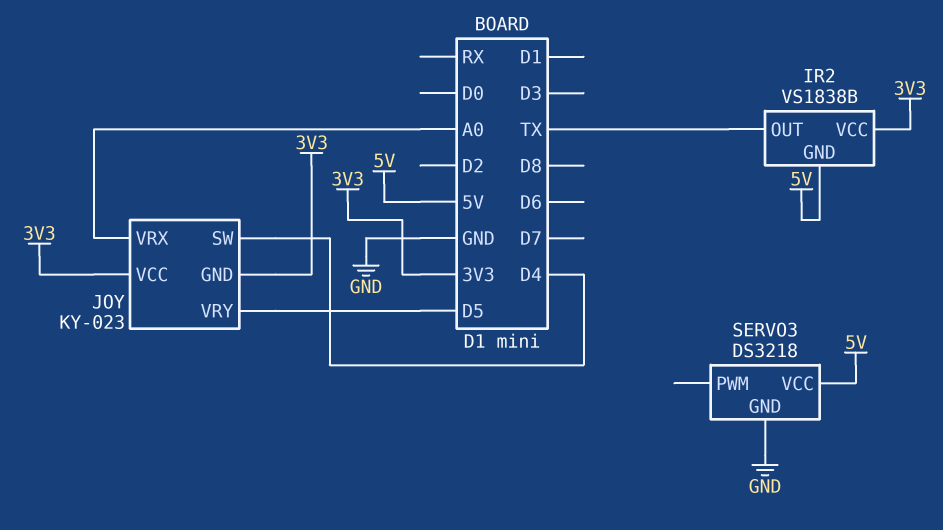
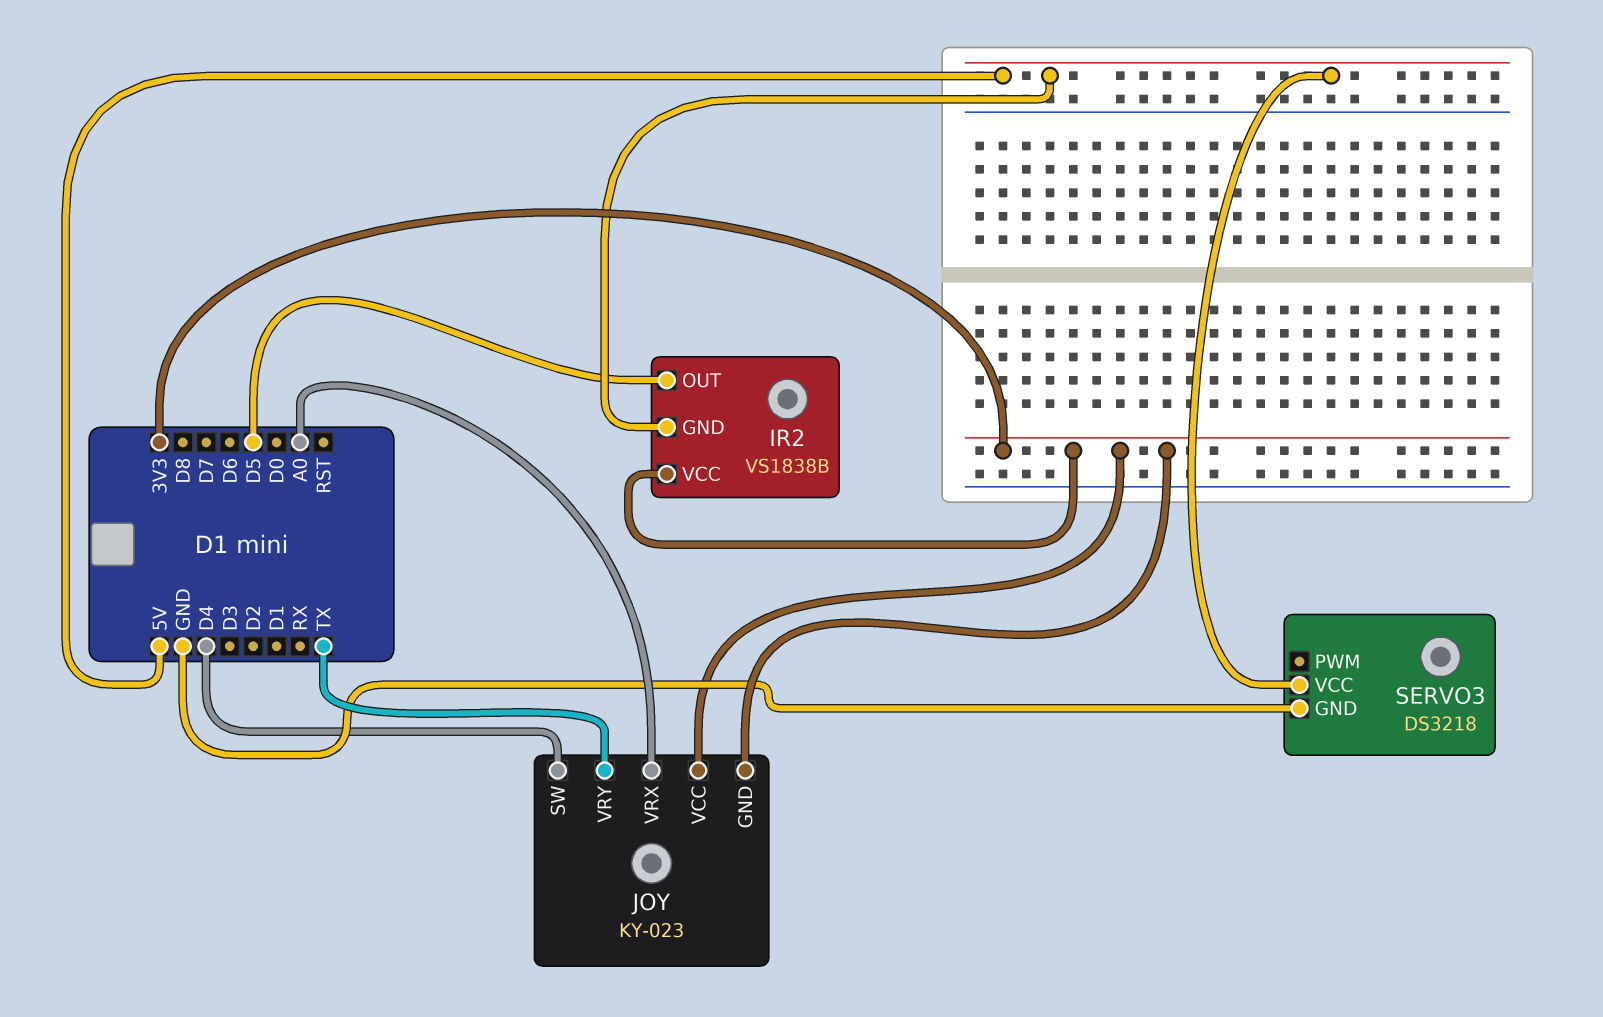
IR2 pin OUT: TX -> D5
JOY pin VRY: D5 -> TX

